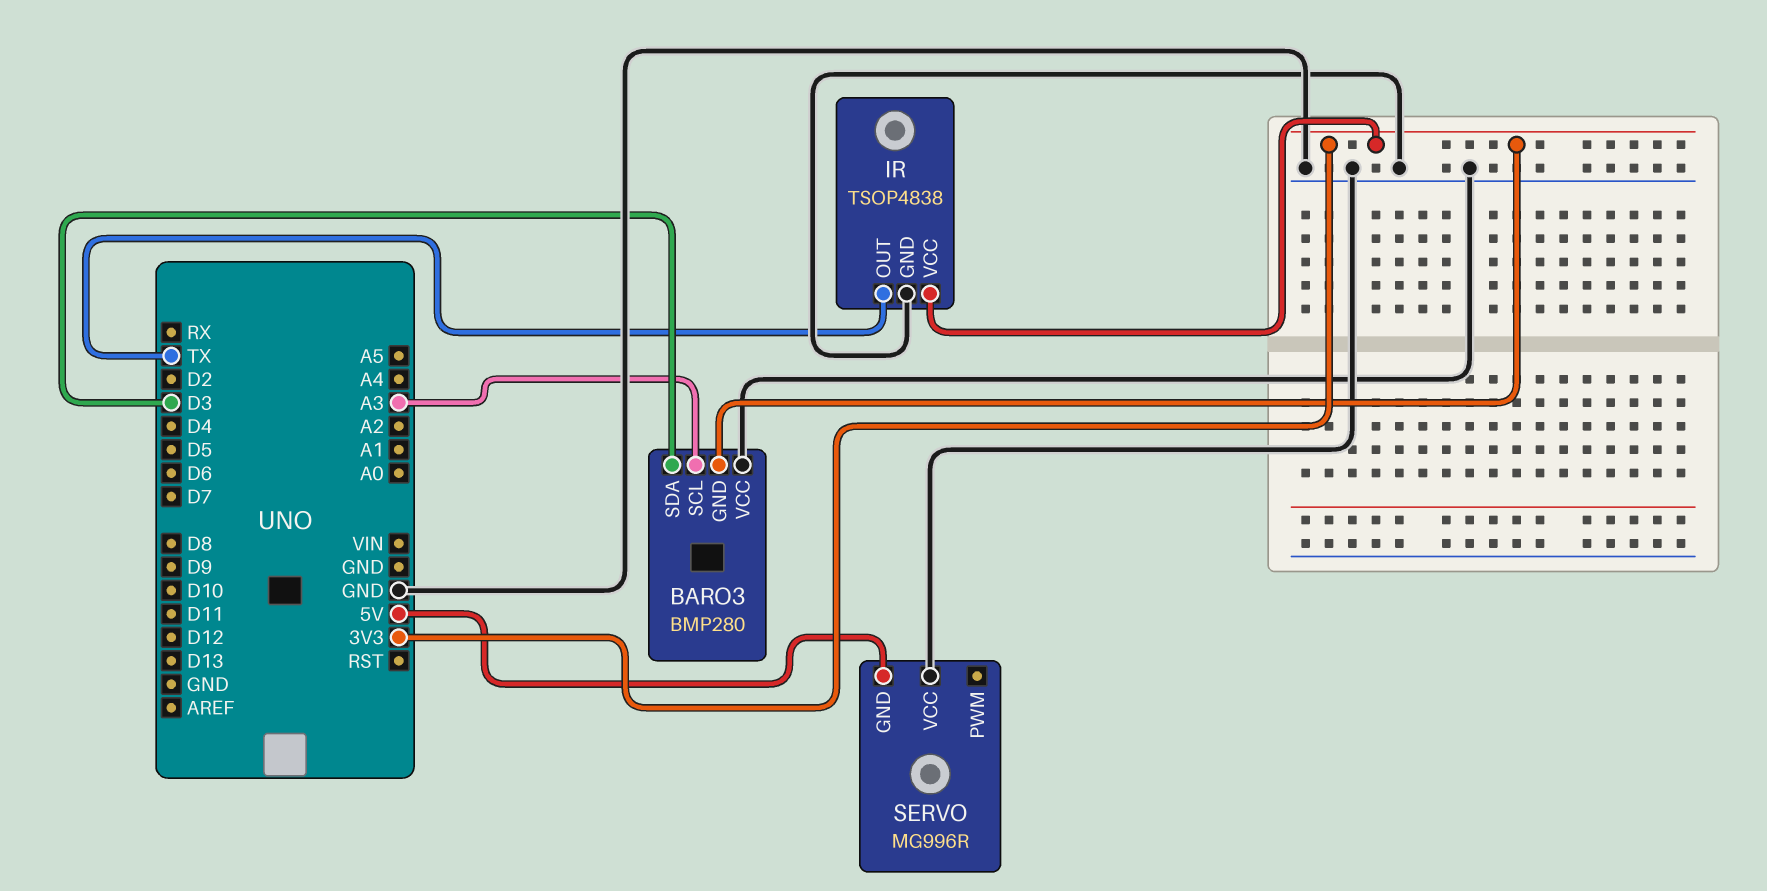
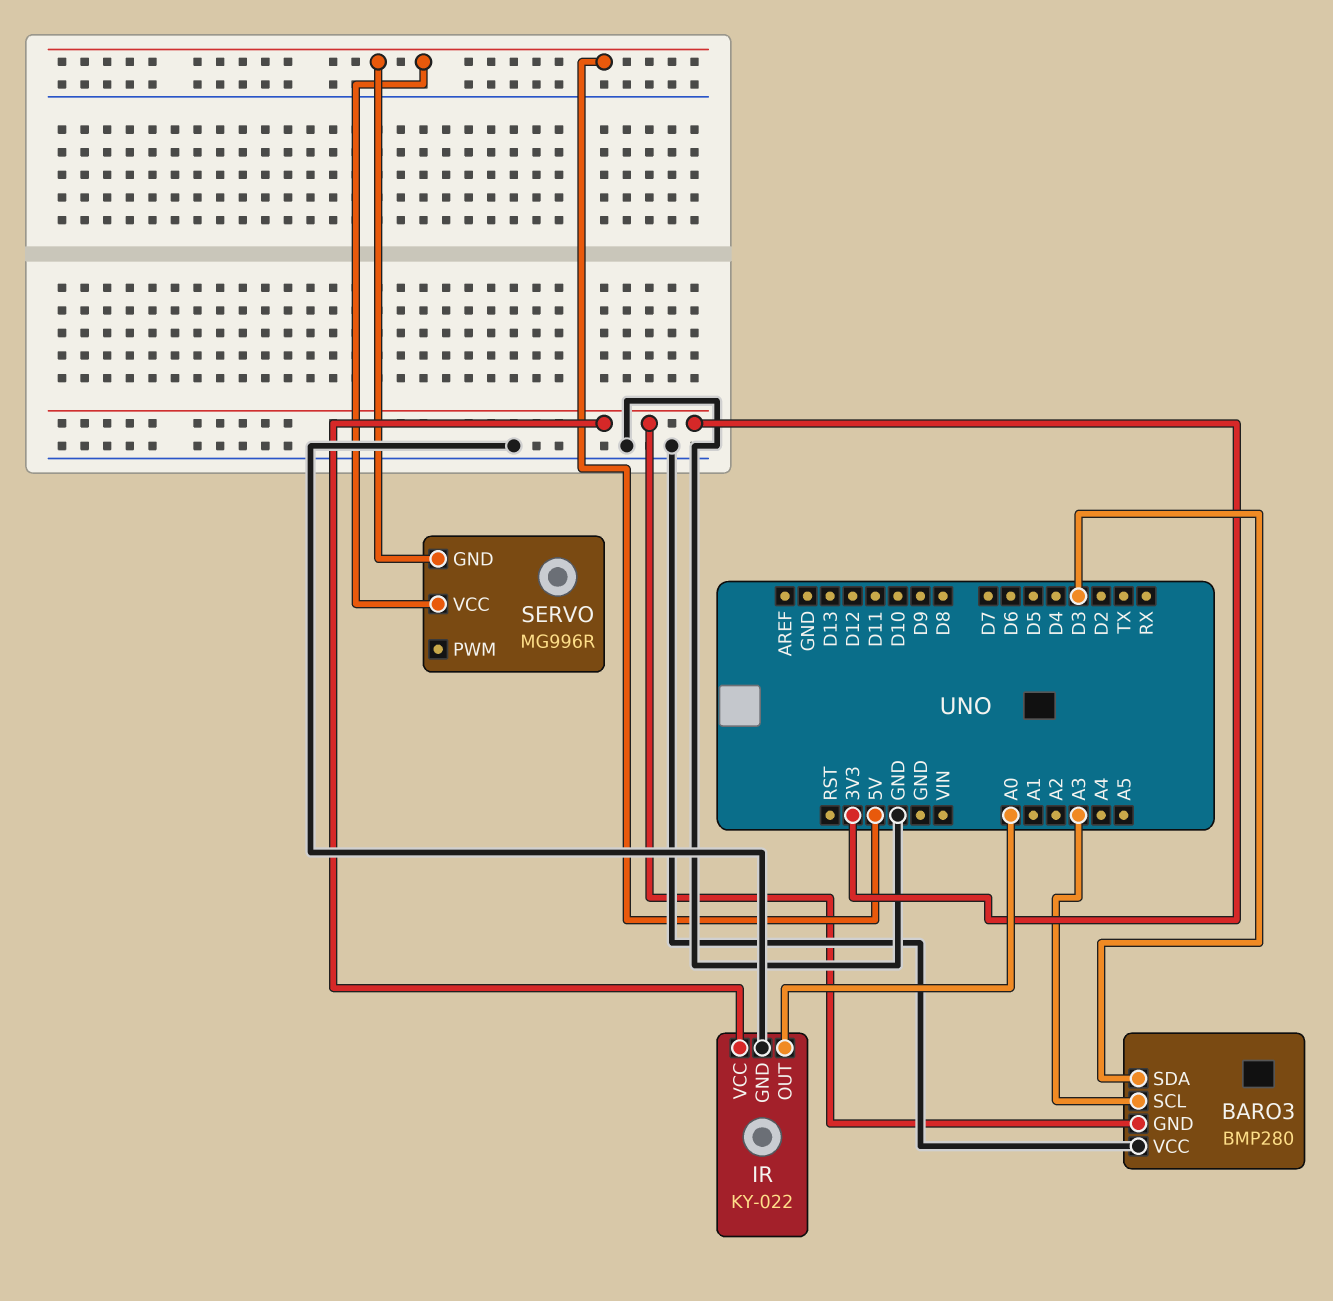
IR: TSOP4838 -> KY-022
IR pin OUT: TX -> A0
SERVO pin VCC: GND -> 5V

